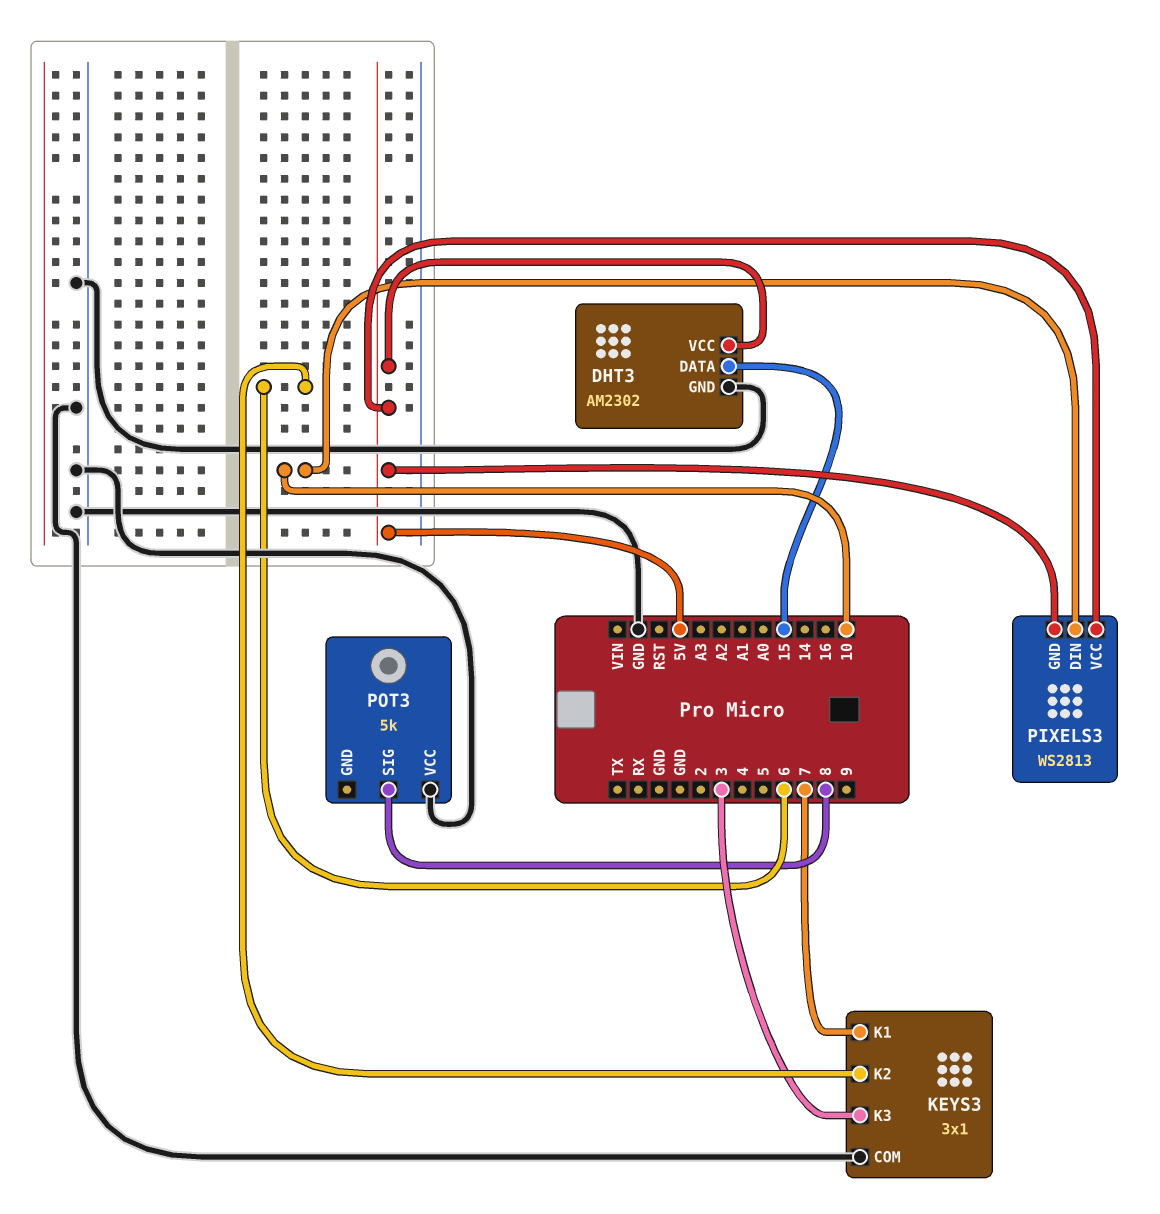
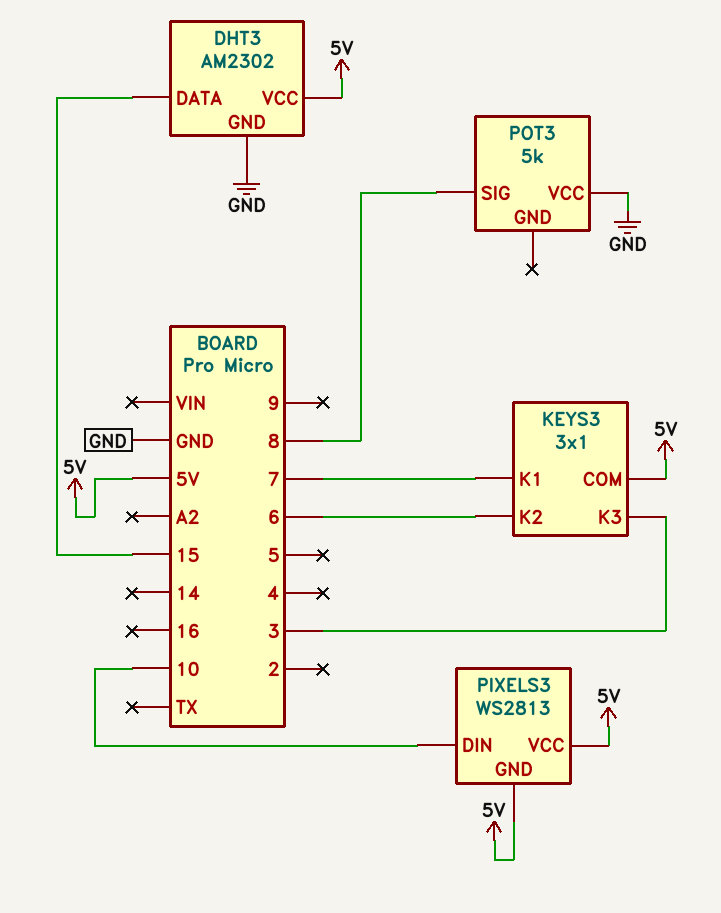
KEYS3 pin COM: GND -> 5V

